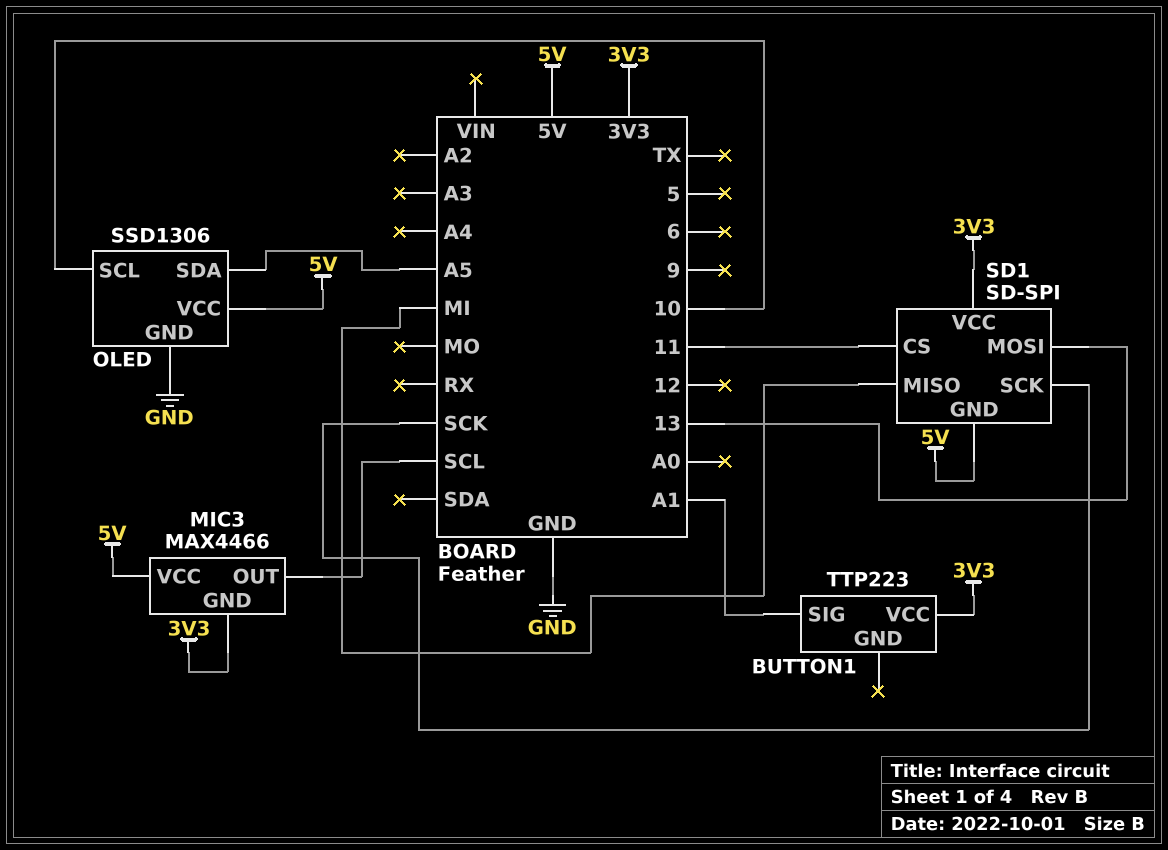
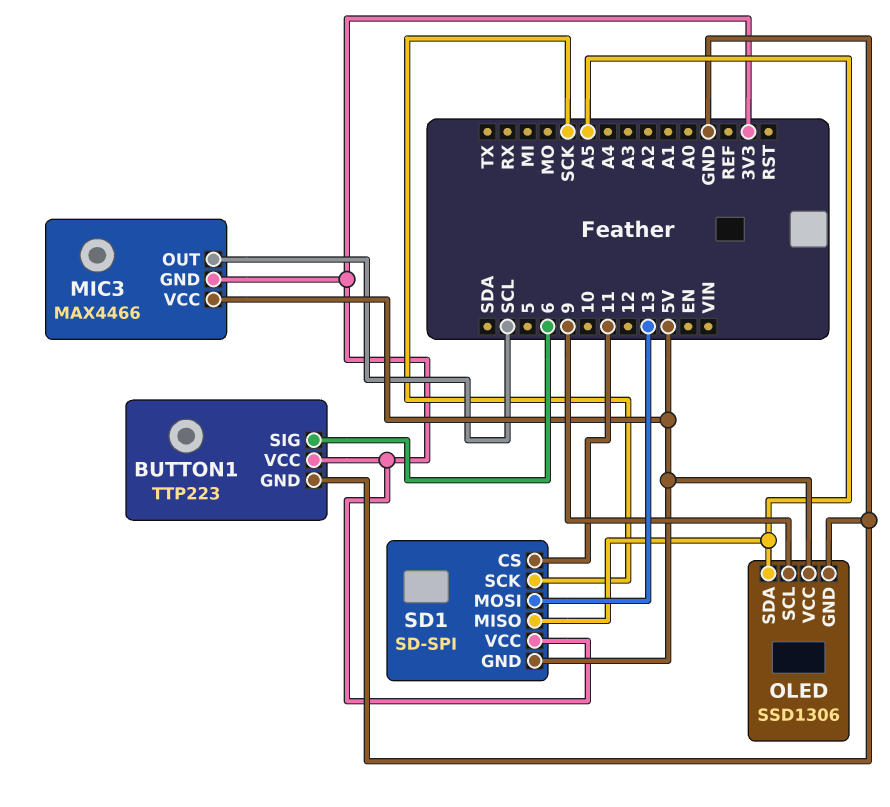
BUTTON1 pin GND: none -> GND
BUTTON1 pin SIG: A1 -> 6
OLED pin SCL: 10 -> 9
SD1 pin MISO: MI -> A5

